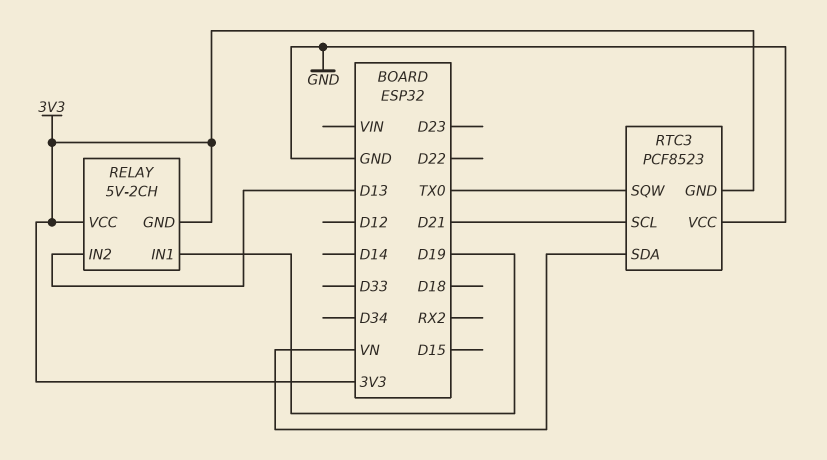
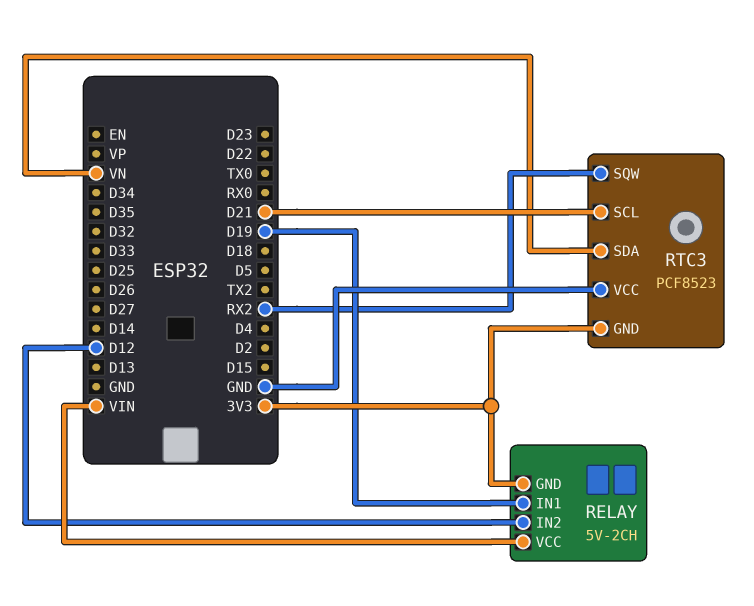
RELAY pin IN2: D13 -> D12
RELAY pin VCC: 3V3 -> VIN
RTC3 pin SQW: TX0 -> RX2

